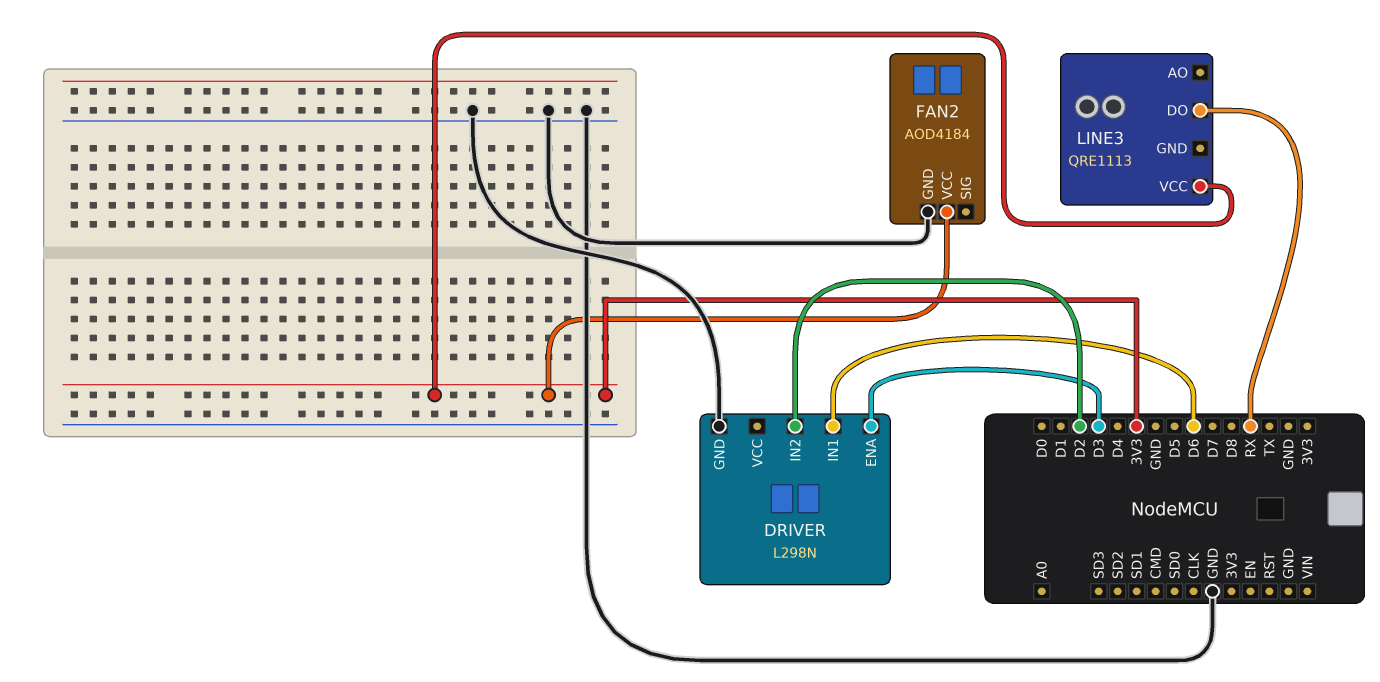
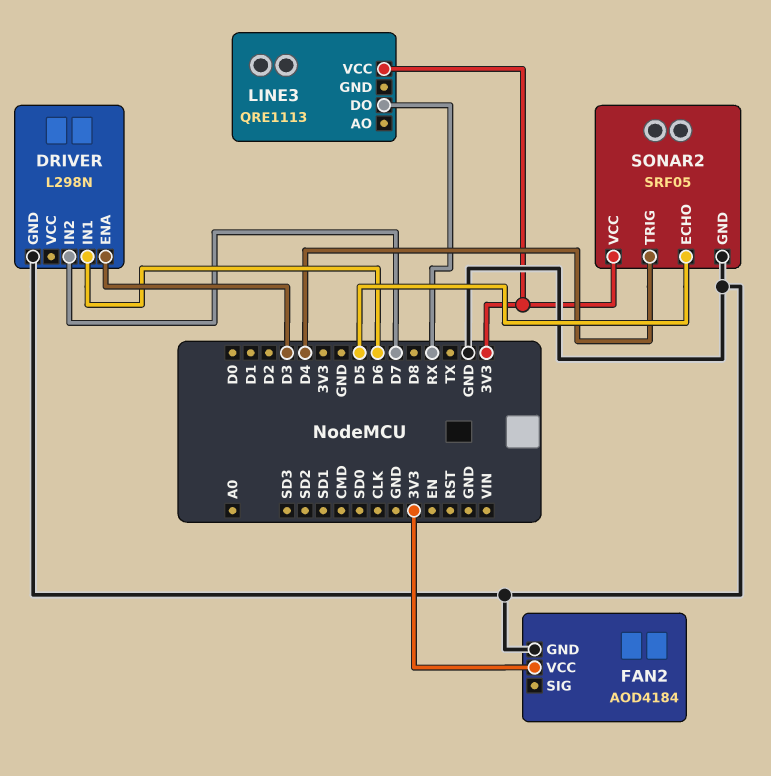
DRIVER pin IN2: D2 -> D7
SONAR2: none -> SRF05
SONAR2 pin ECHO: none -> D5
SONAR2 pin GND: none -> GND
SONAR2 pin TRIG: none -> D4
SONAR2 pin VCC: none -> 3V3

